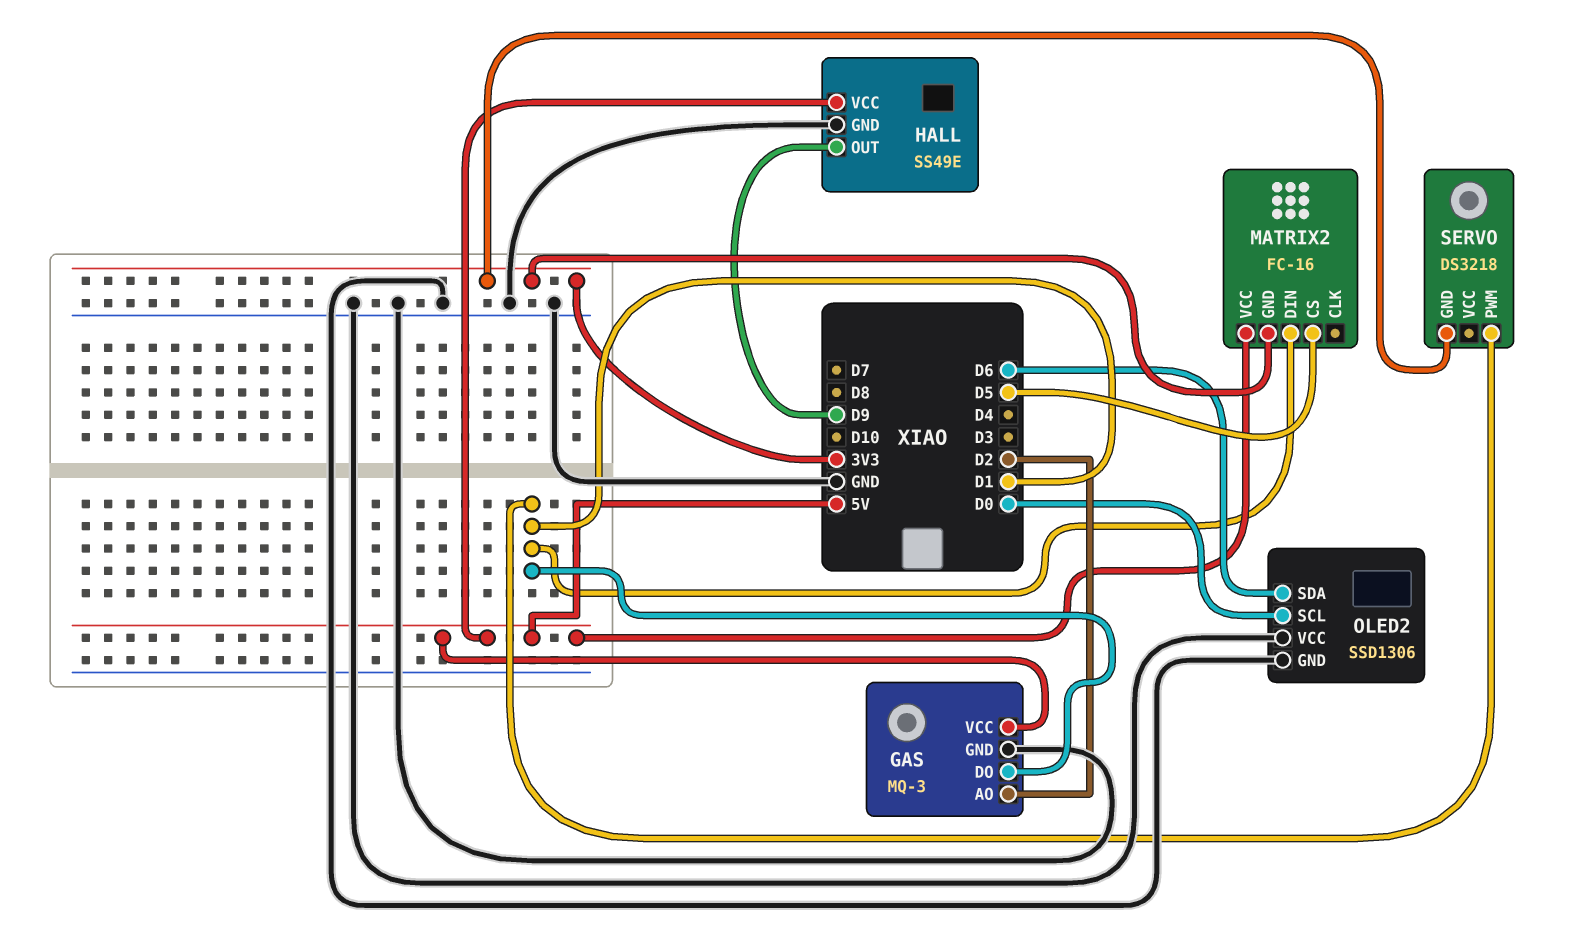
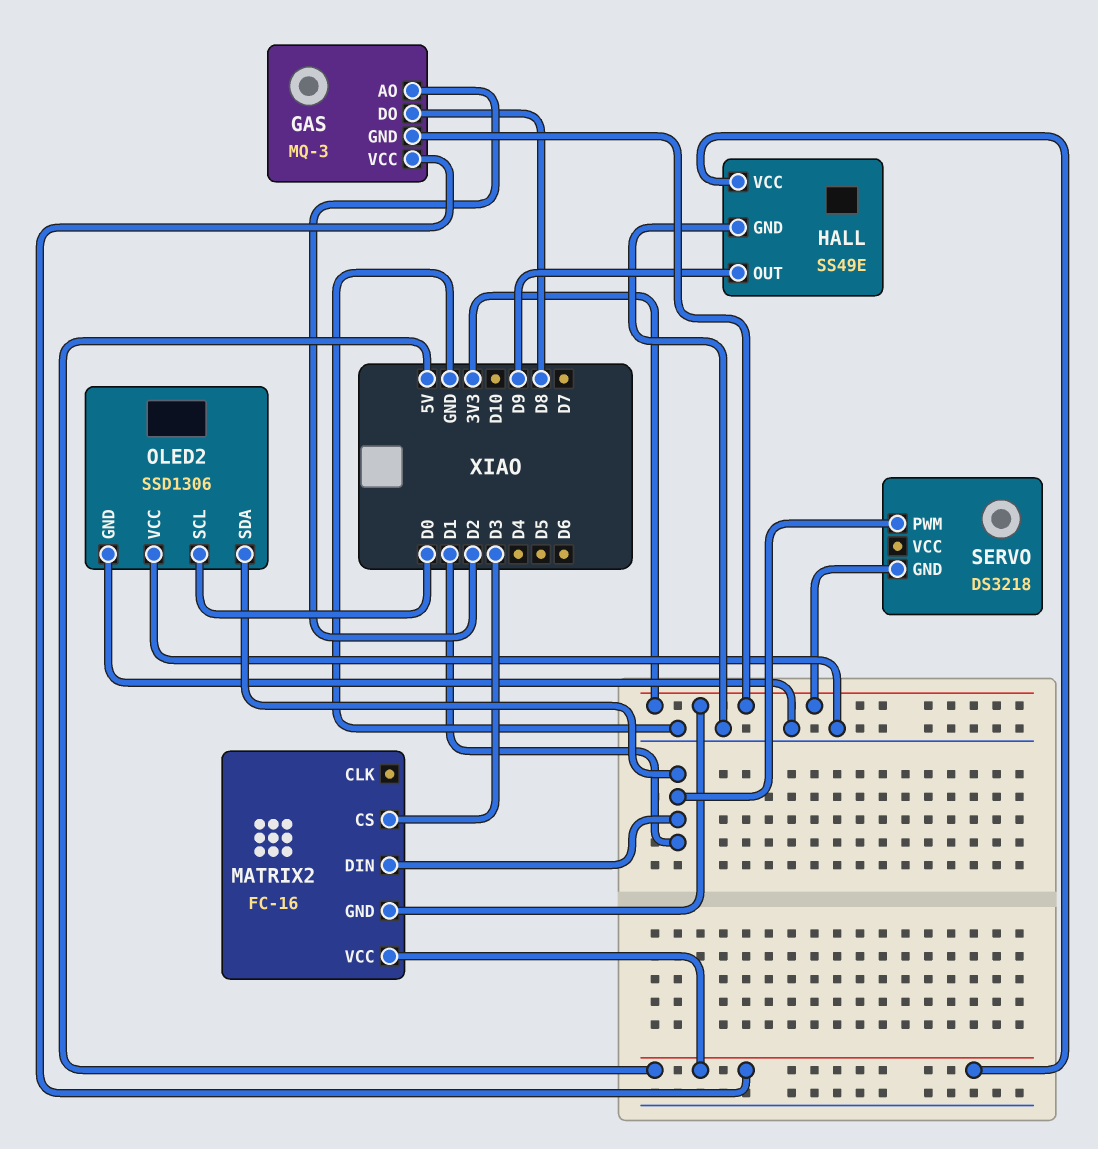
GAS pin DO: D1 -> D8
GAS pin GND: GND -> 3V3
MATRIX2 pin CS: D5 -> D3
OLED2 pin SDA: D6 -> D1

